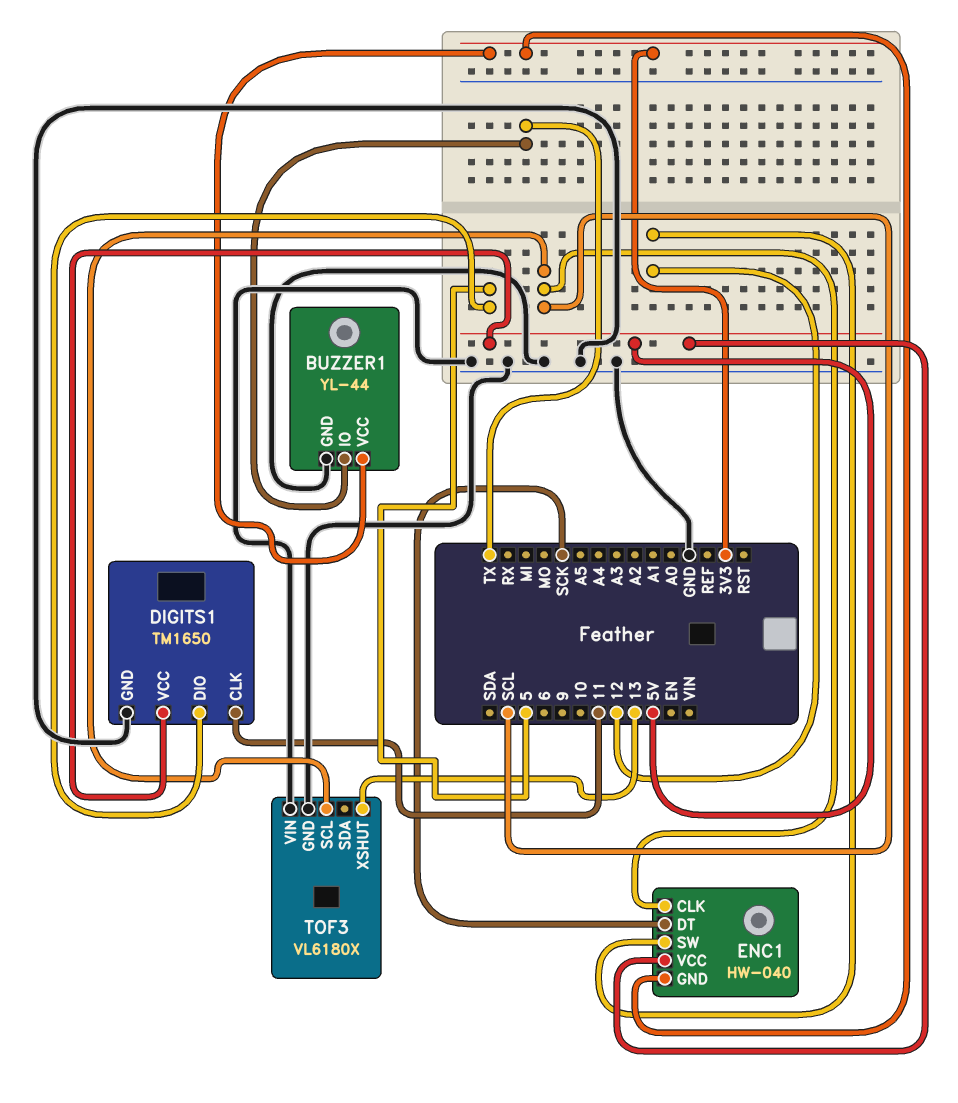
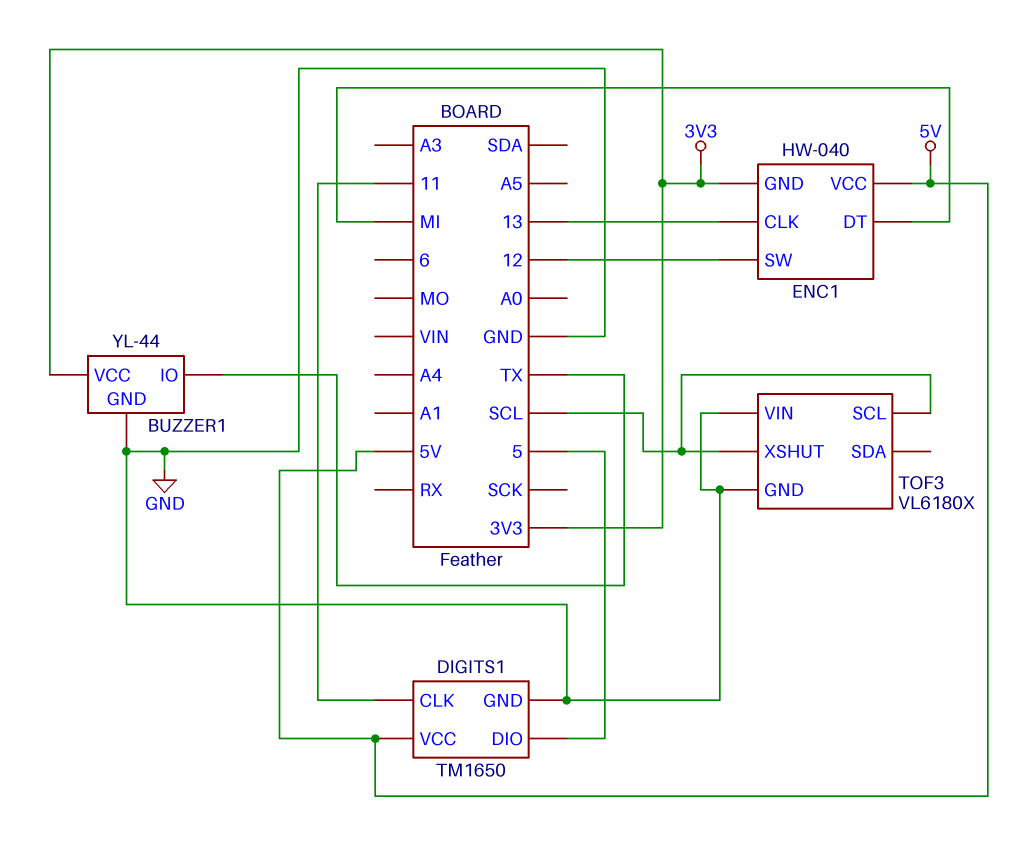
ENC1 pin CLK: SCL -> 13
ENC1 pin DT: SCK -> MI
TOF3 pin XSHUT: 13 -> SCL

